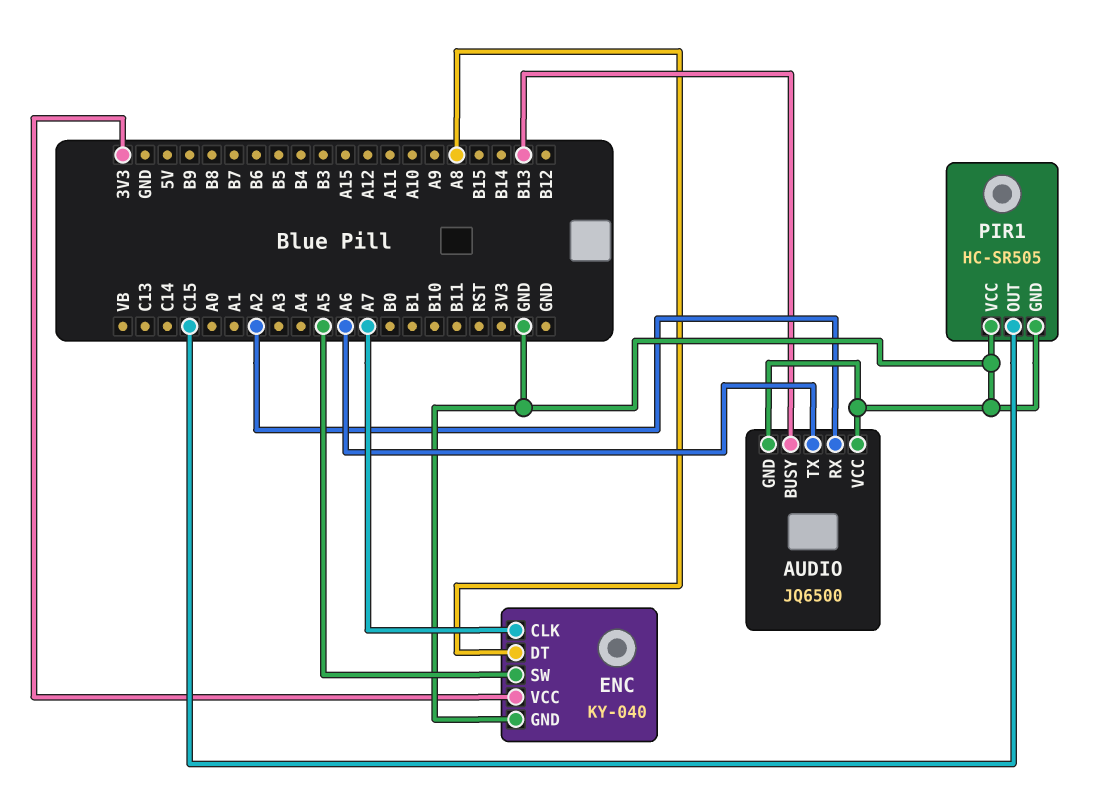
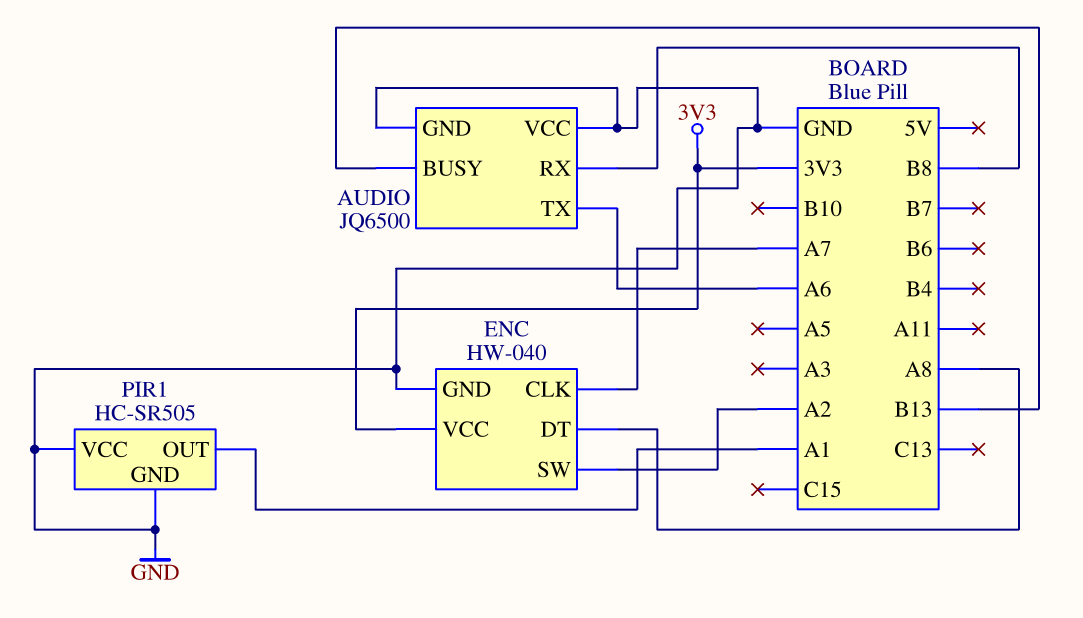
AUDIO pin RX: A2 -> B8
ENC: KY-040 -> HW-040
ENC pin SW: A5 -> A2
PIR1 pin OUT: C15 -> A1

